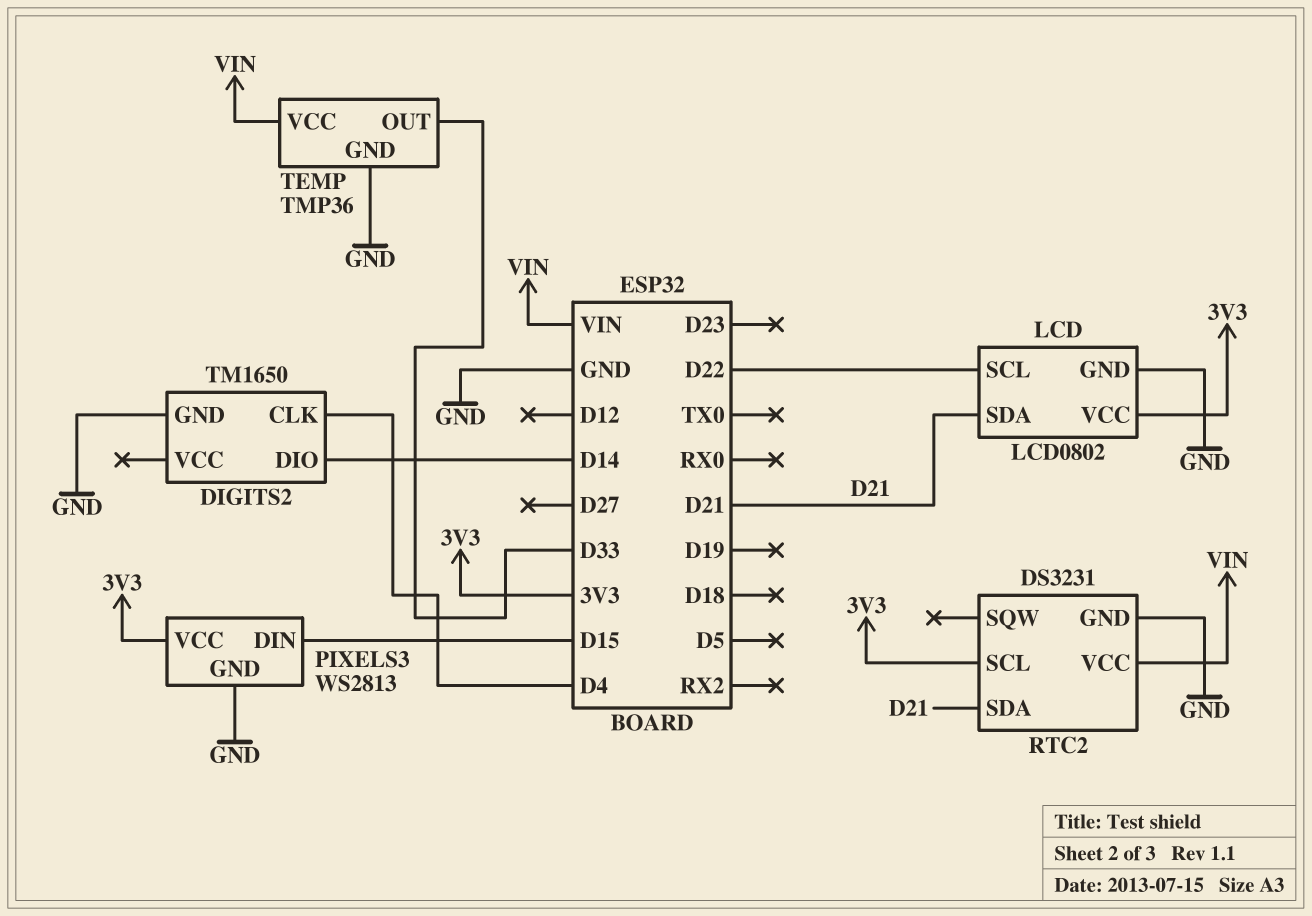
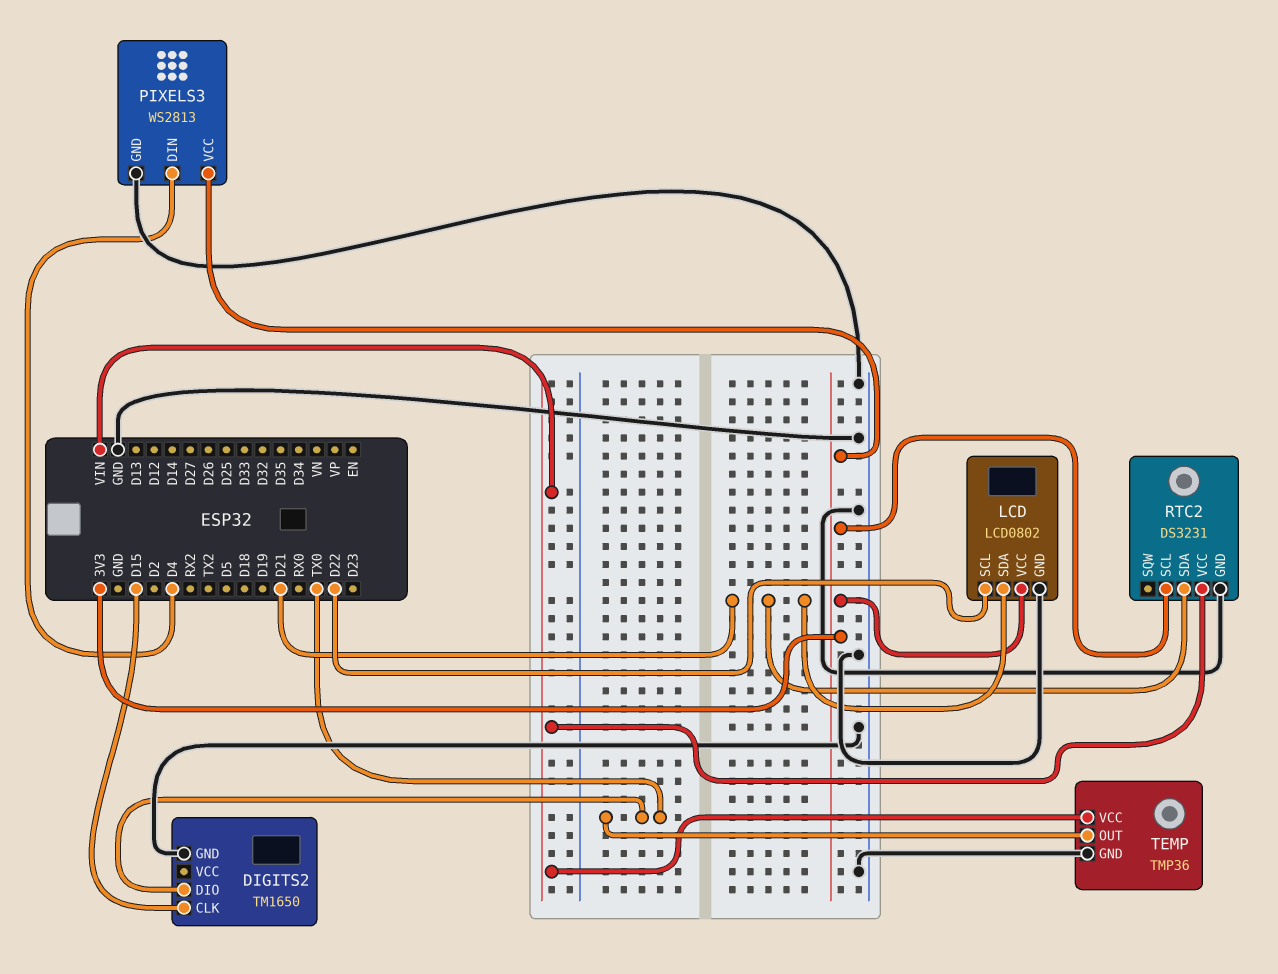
DIGITS2 pin CLK: D4 -> D15
DIGITS2 pin DIO: D14 -> TX0
PIXELS3 pin DIN: D15 -> D4
TEMP pin OUT: D33 -> TX0

